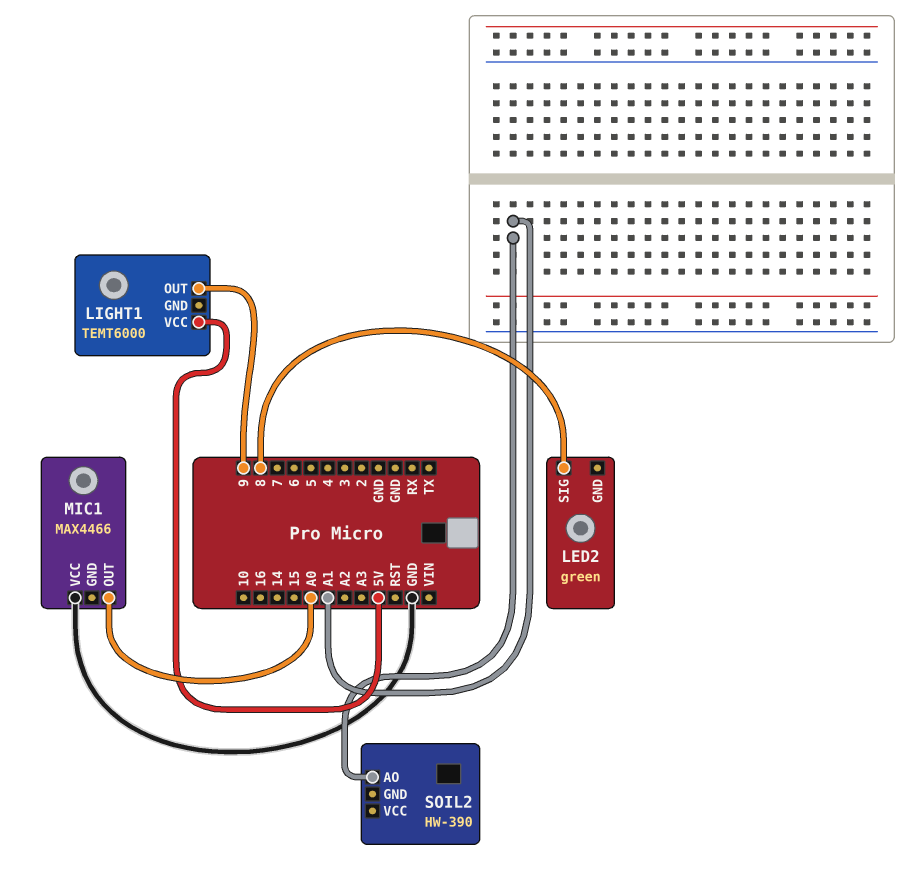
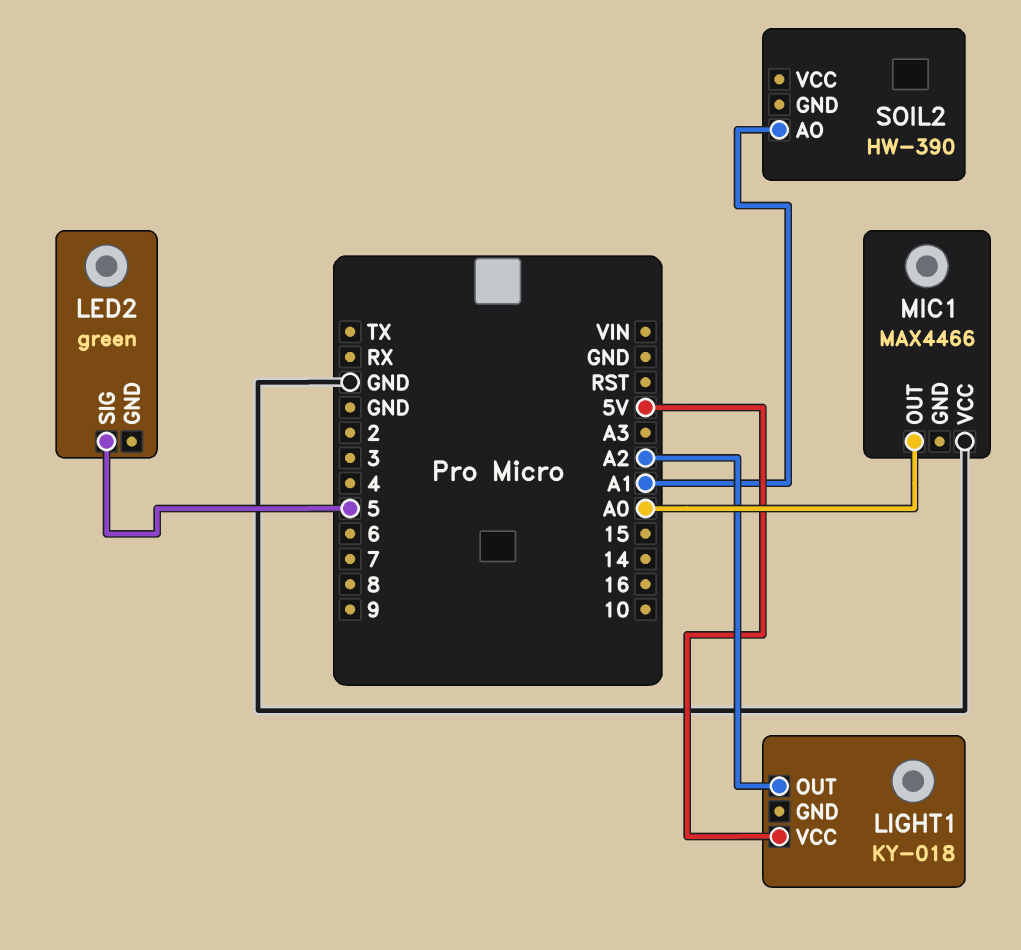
LED2 pin SIG: 8 -> 5
LIGHT1: TEMT6000 -> KY-018
LIGHT1 pin OUT: 9 -> A2

